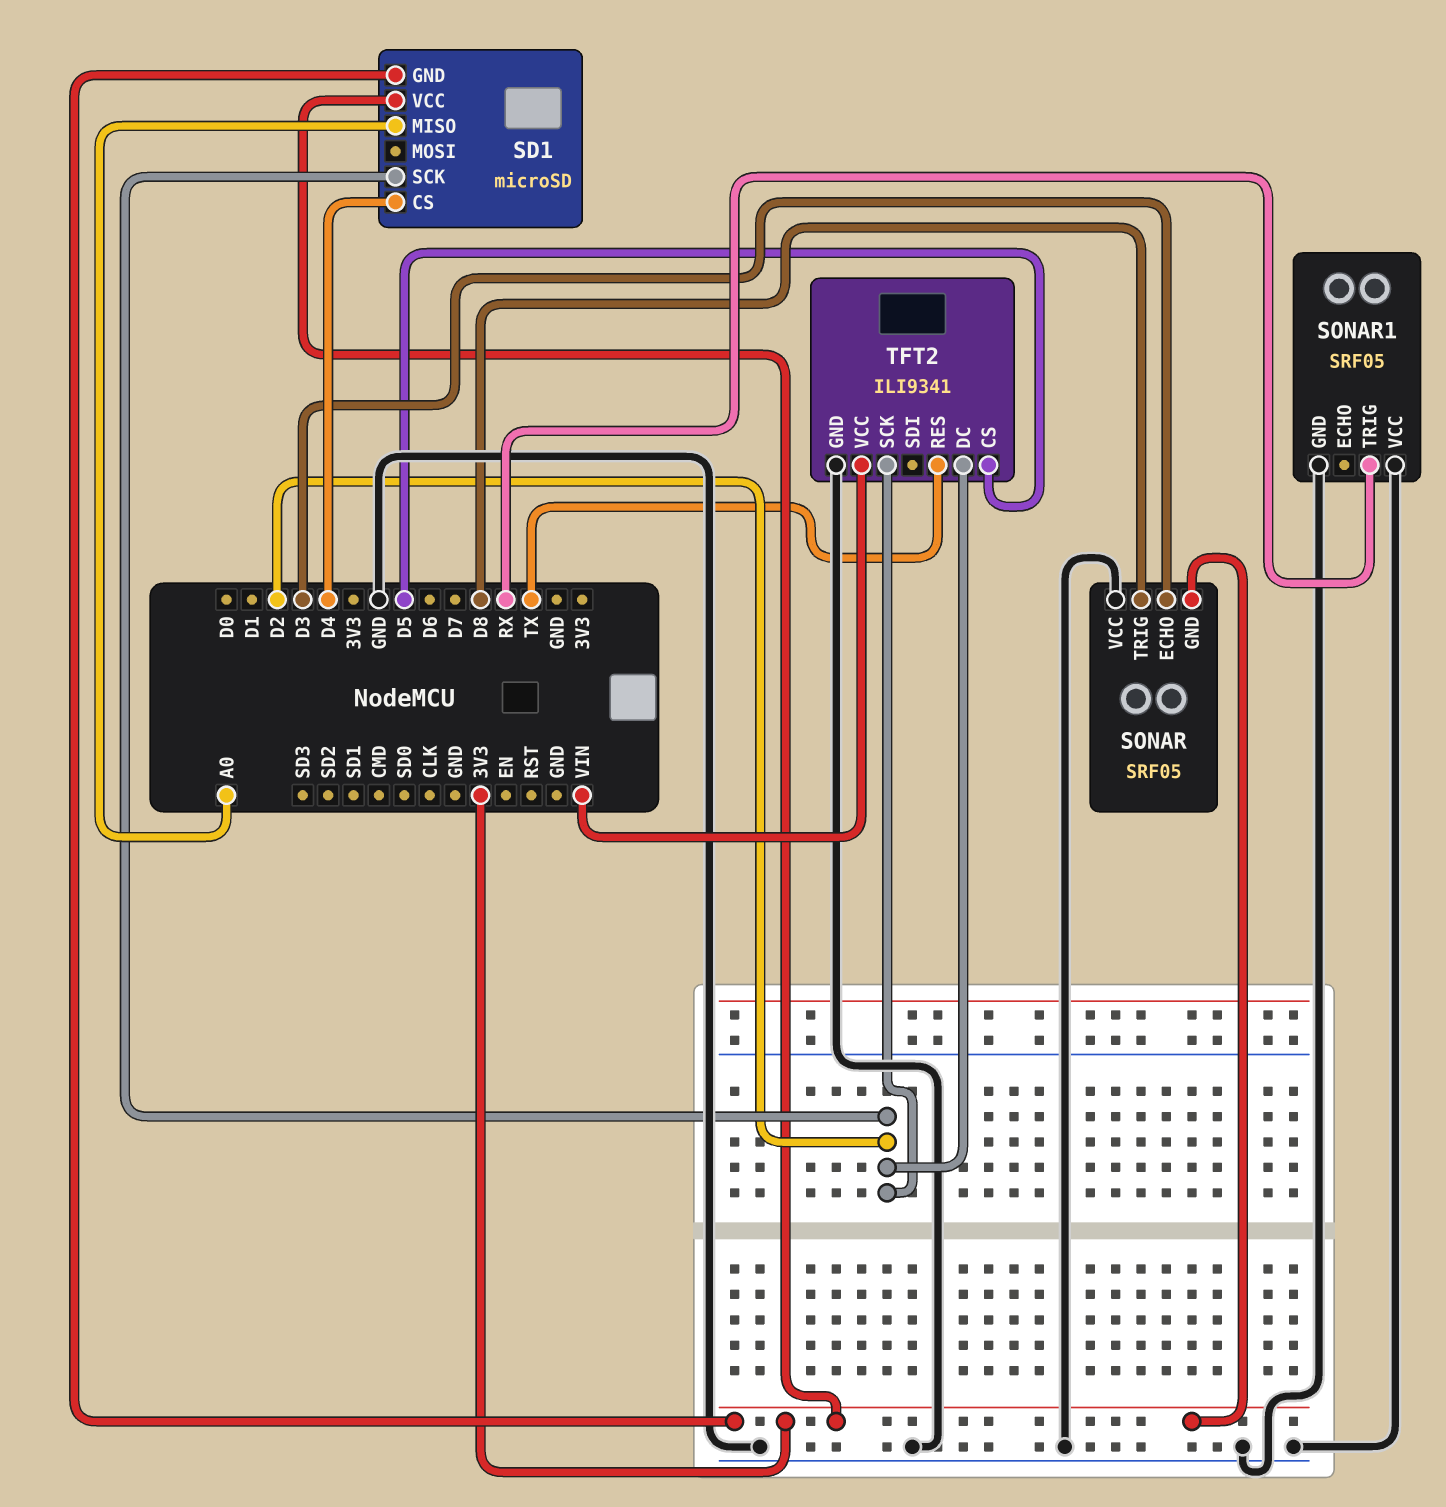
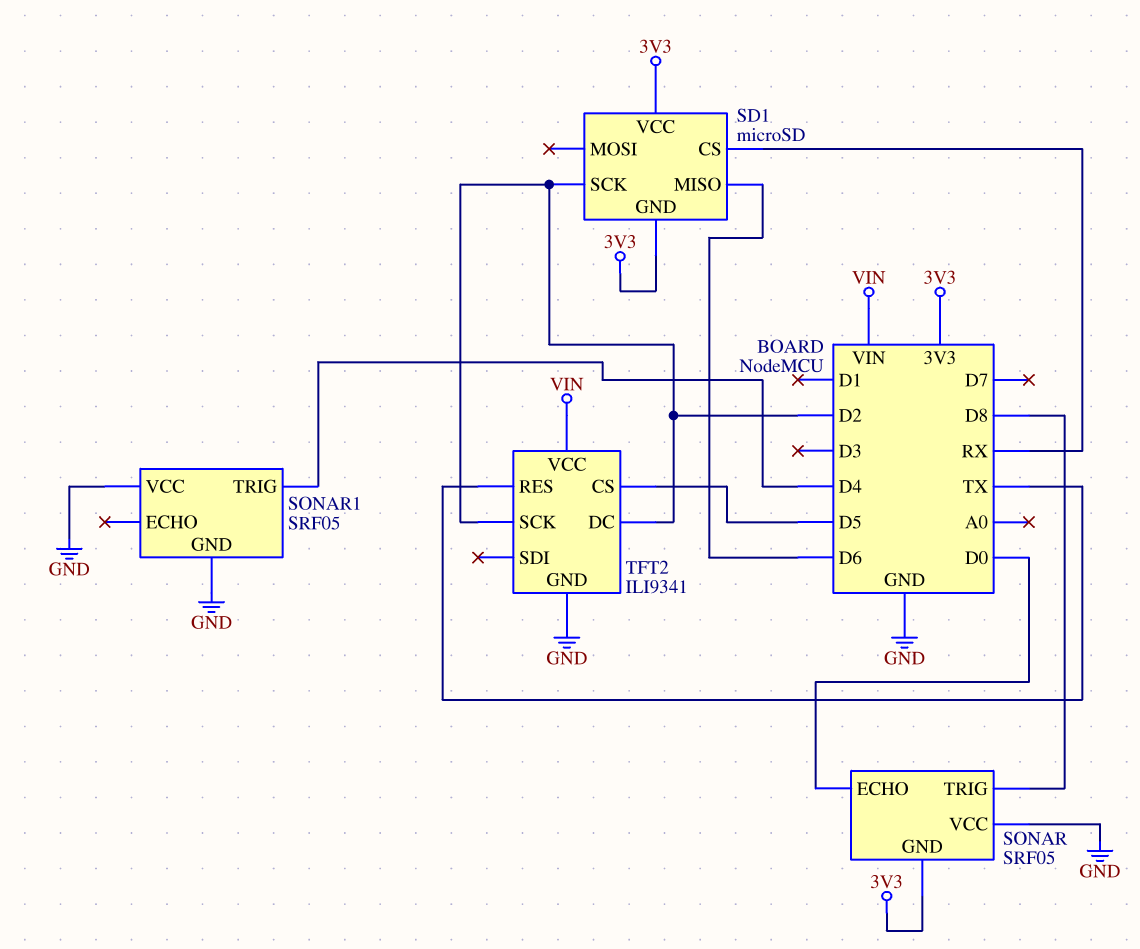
SD1 pin CS: D4 -> RX
SD1 pin MISO: A0 -> D6
SONAR pin ECHO: D3 -> D0
SONAR1 pin TRIG: RX -> D4

